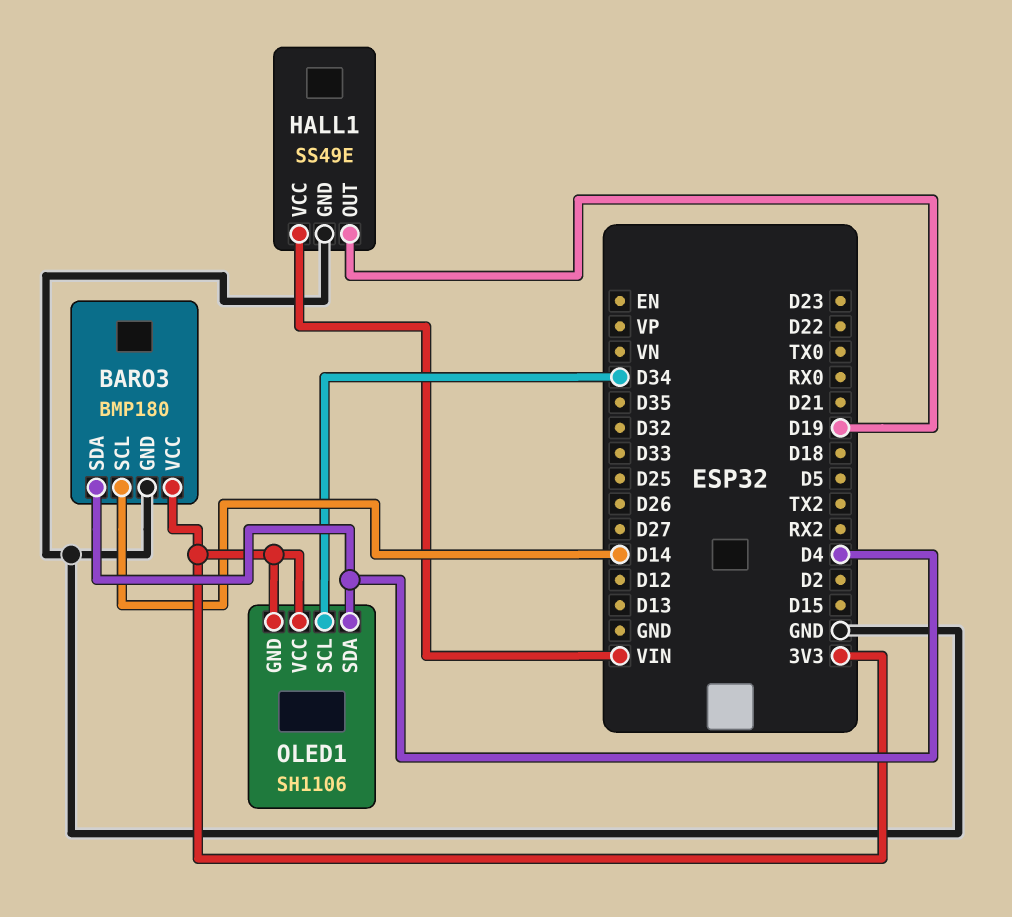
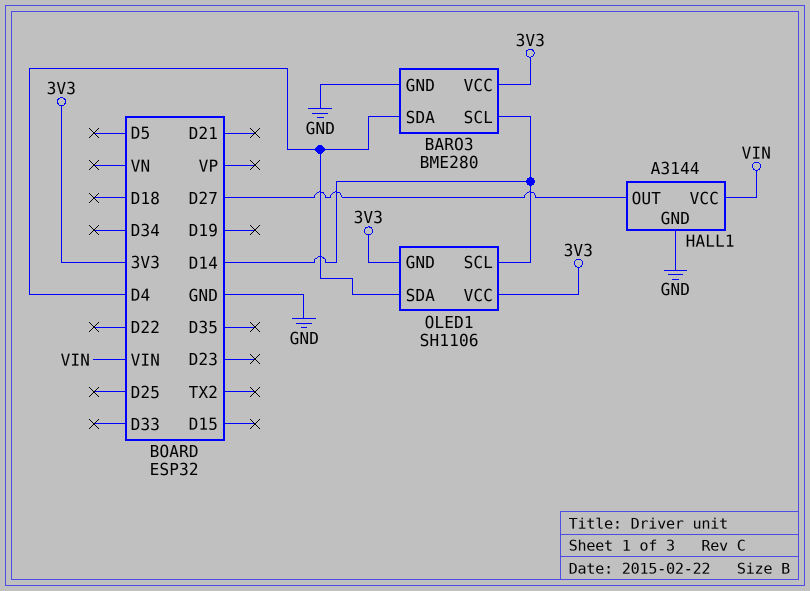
BARO3: BMP180 -> BME280
HALL1: SS49E -> A3144
HALL1 pin OUT: D19 -> D27
OLED1 pin SCL: D34 -> D14

